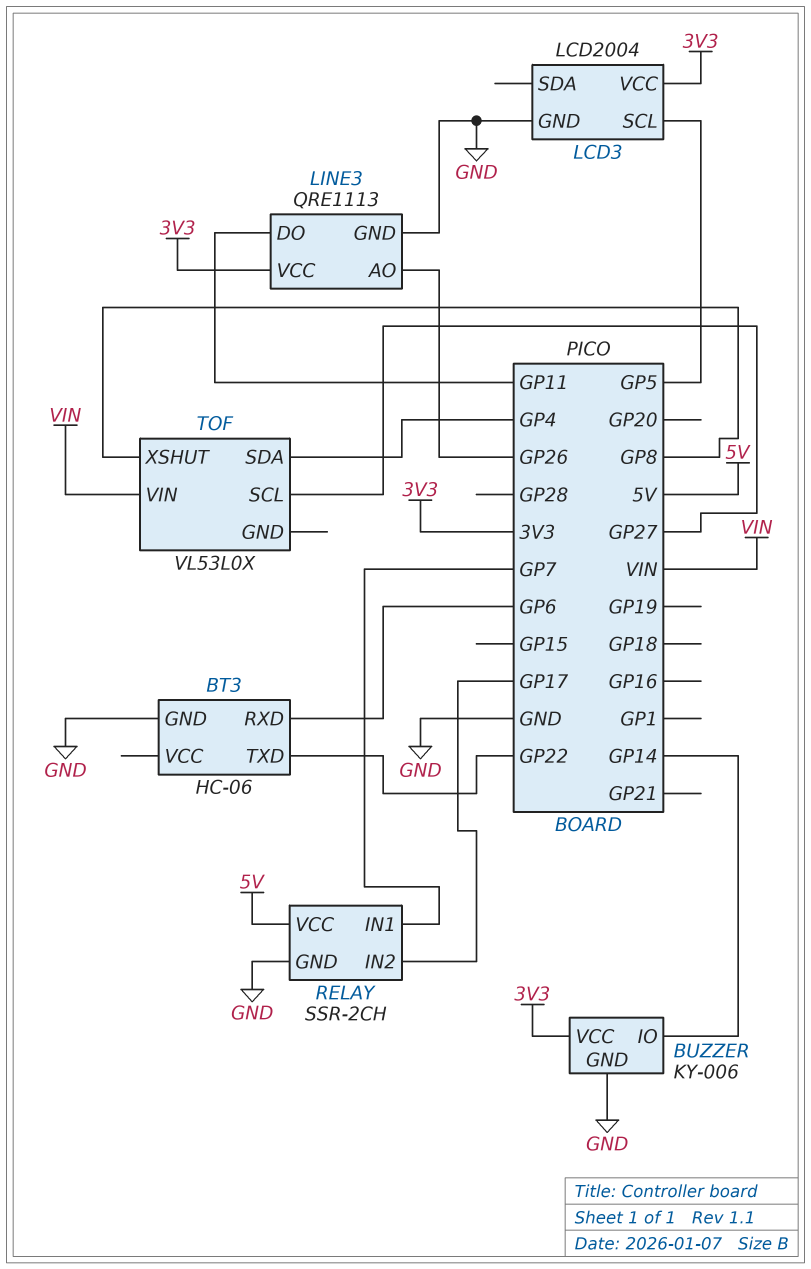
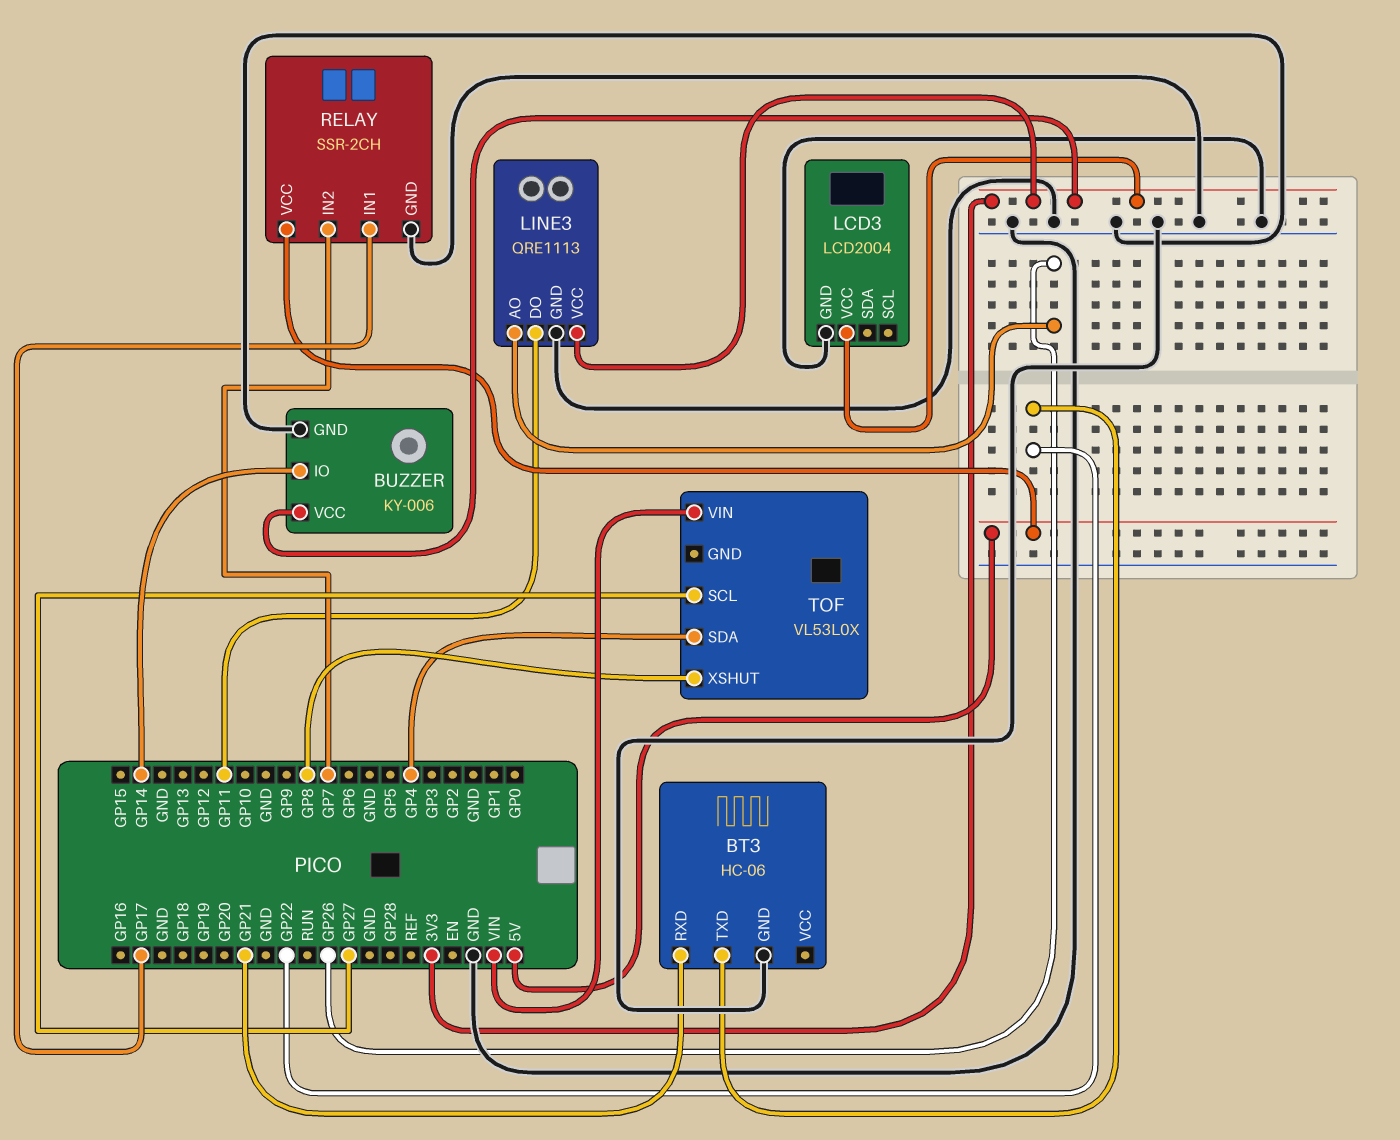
BT3 pin RXD: GP6 -> GP21
LCD3 pin SCL: GP5 -> none
RELAY pin IN1: GP7 -> GP17
RELAY pin IN2: GP17 -> GP7

